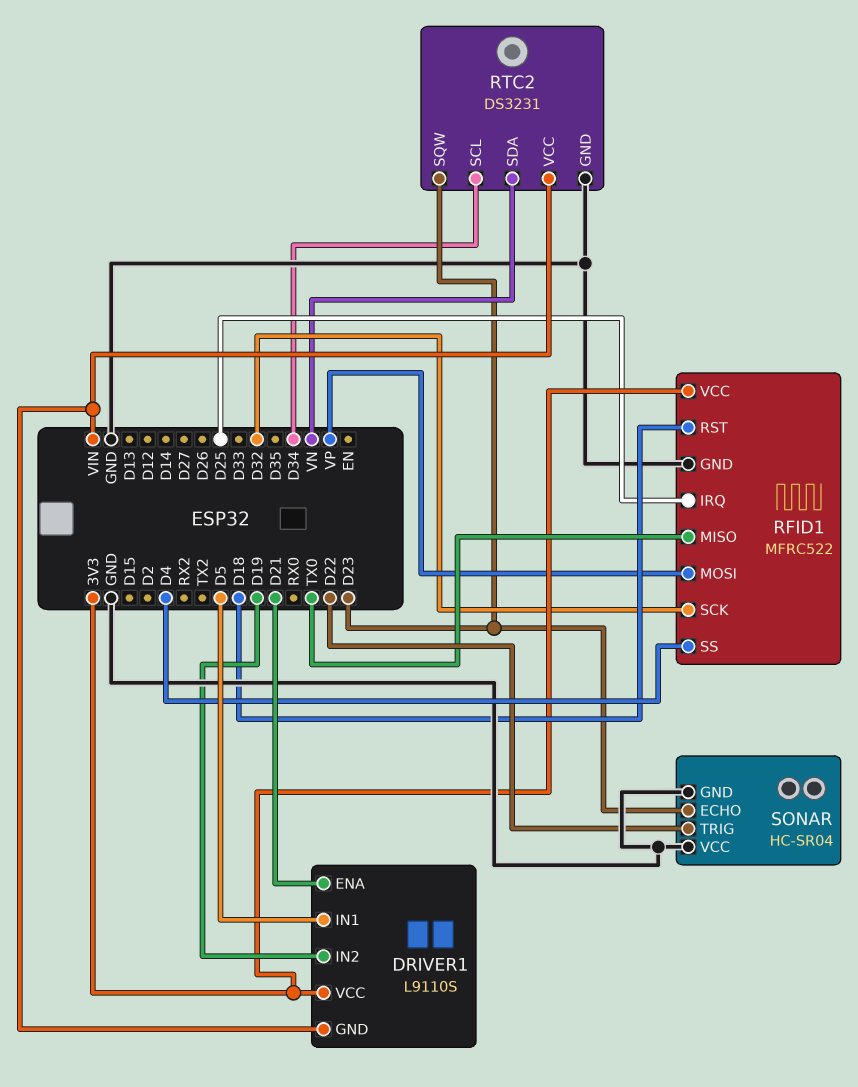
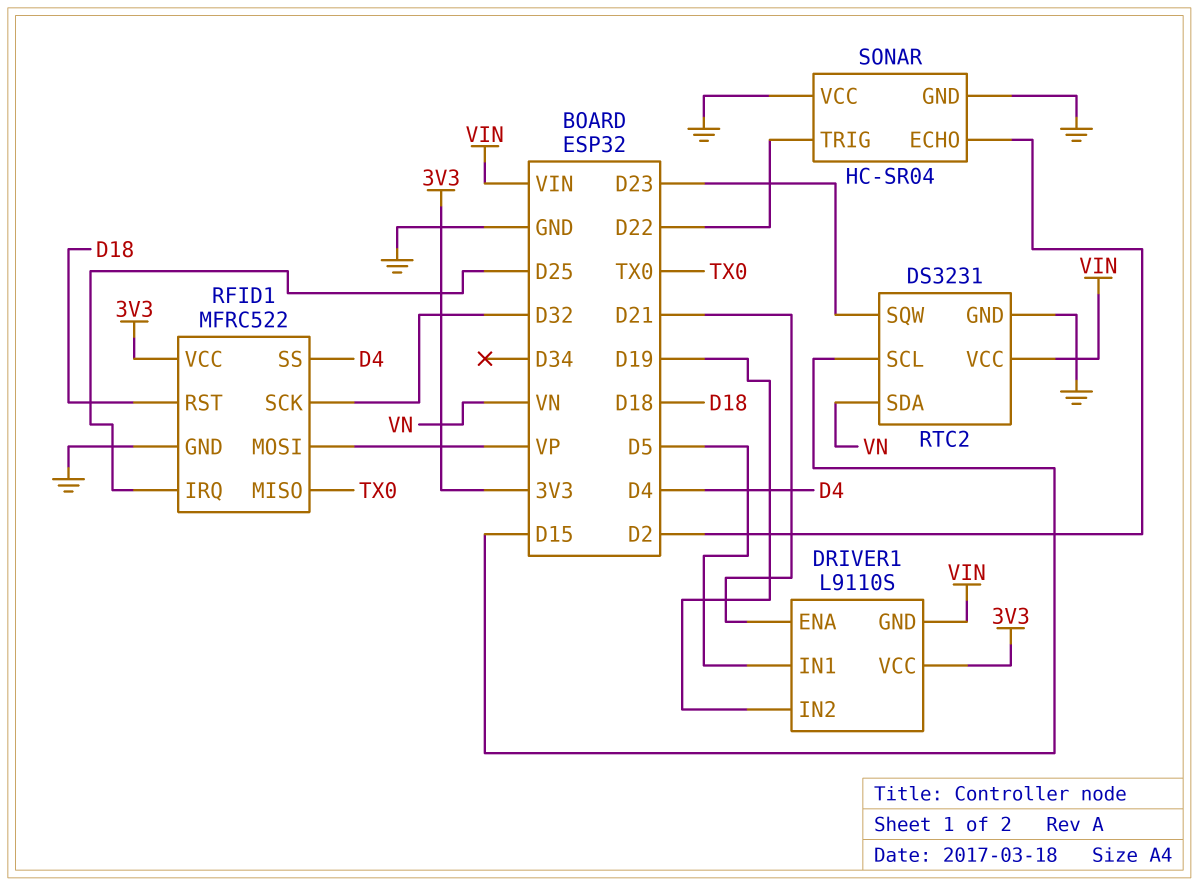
RTC2 pin SCL: D34 -> D15
SONAR pin ECHO: D23 -> D2

